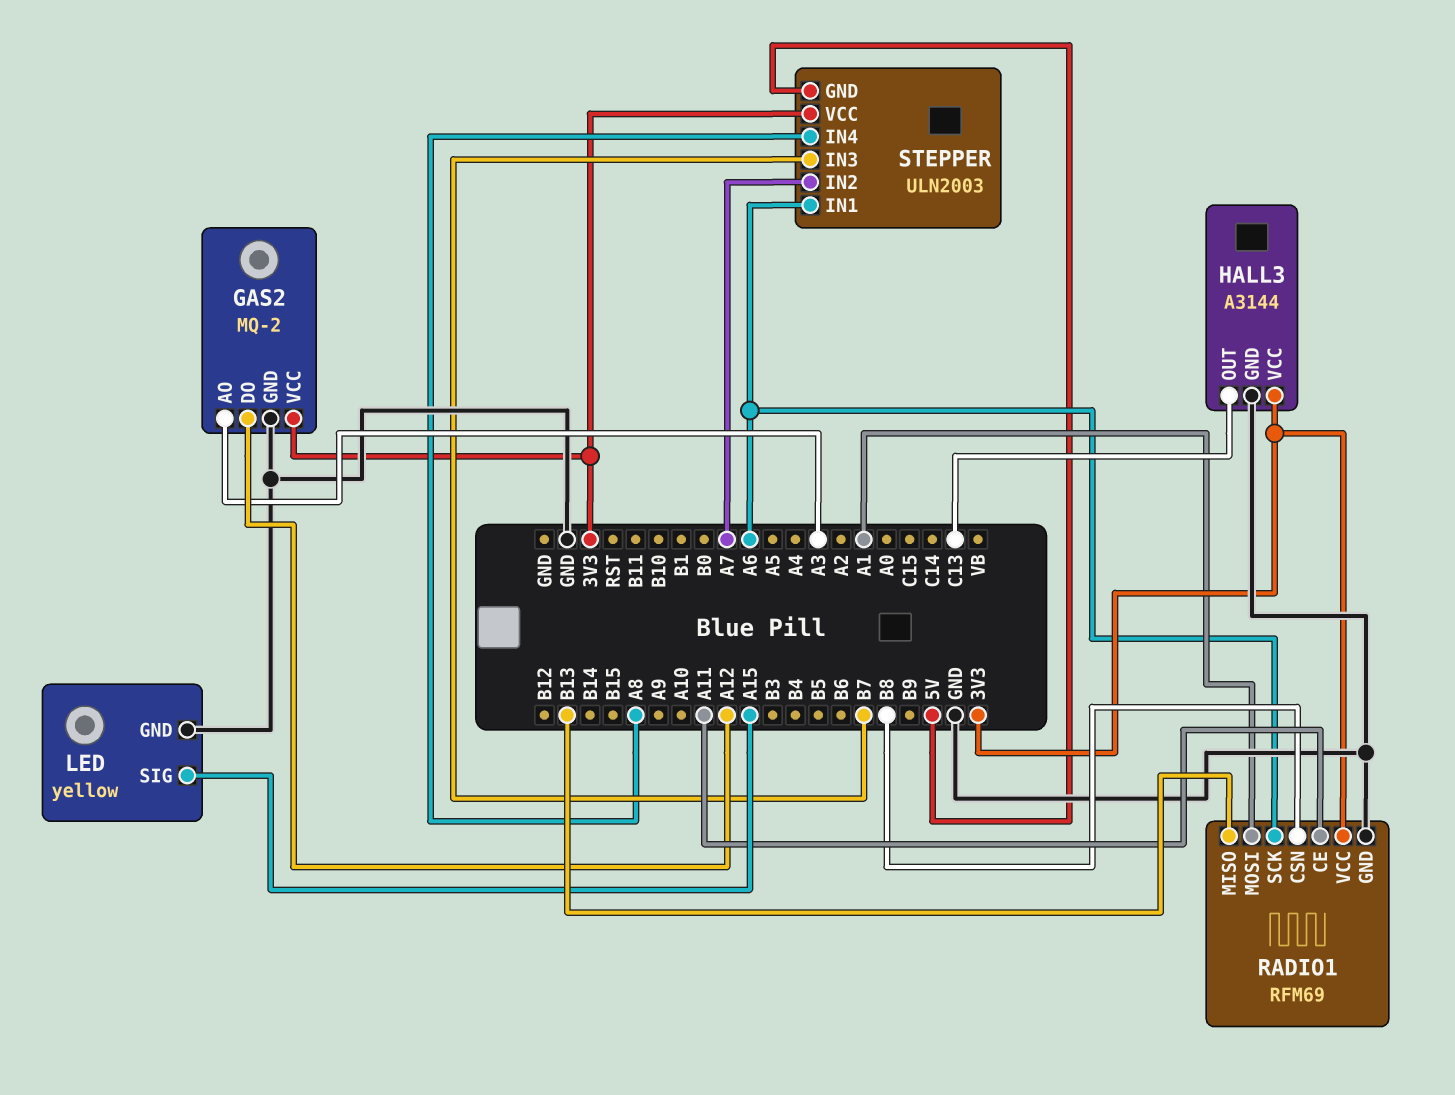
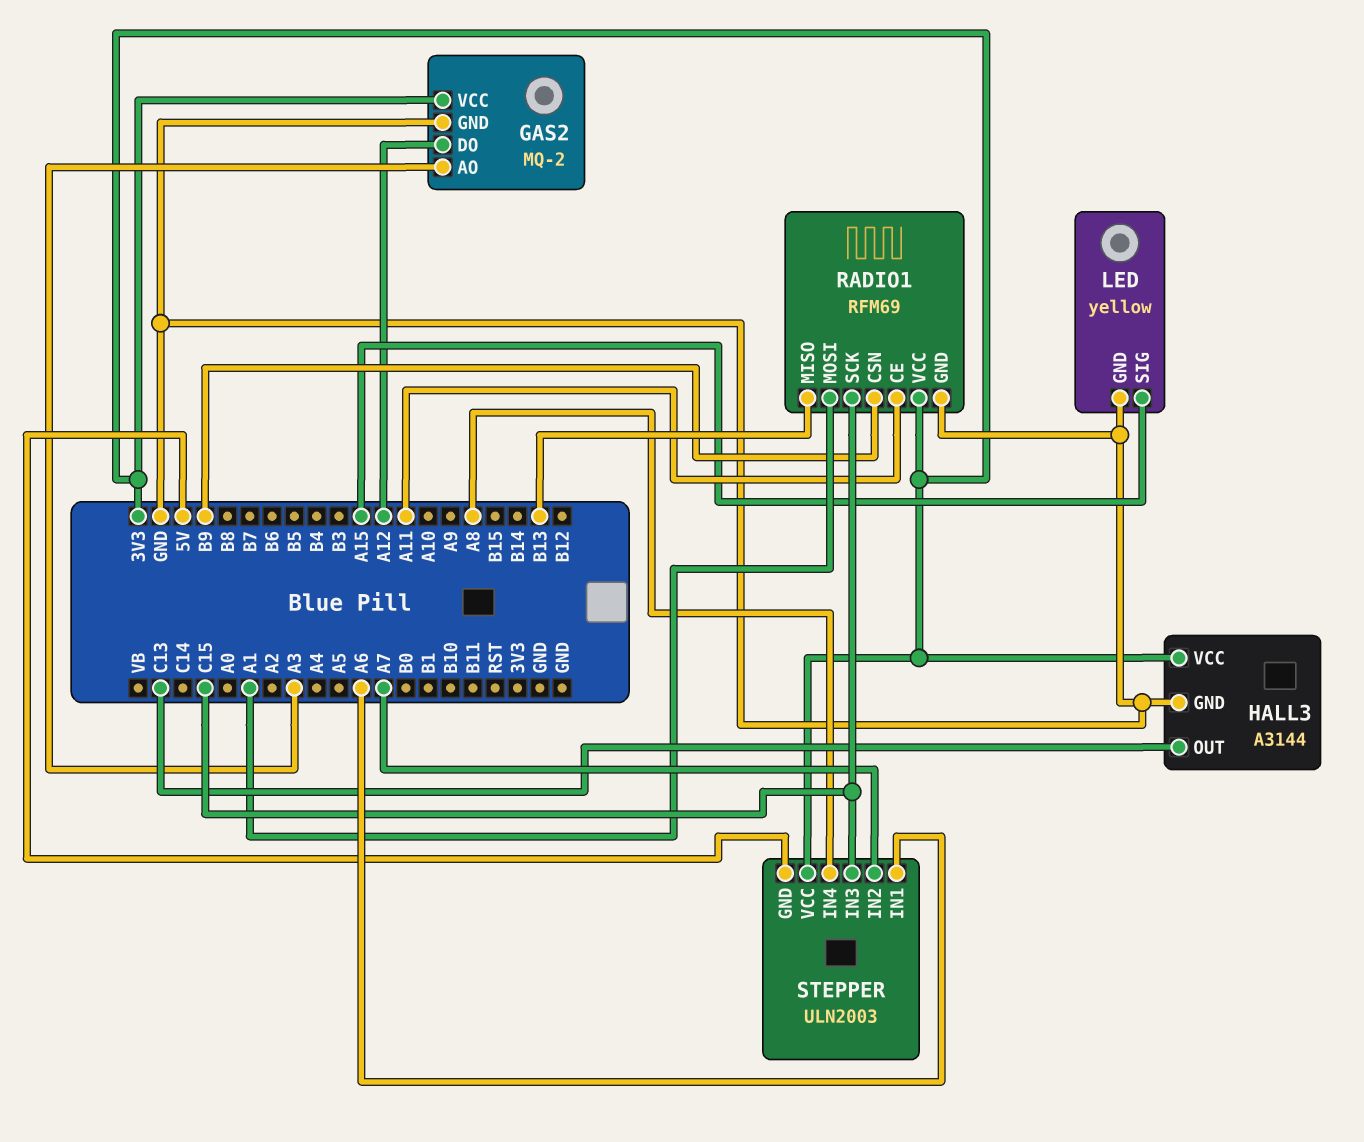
RADIO1 pin CSN: B8 -> B9
RADIO1 pin SCK: A6 -> C15
STEPPER pin IN3: B7 -> C15

